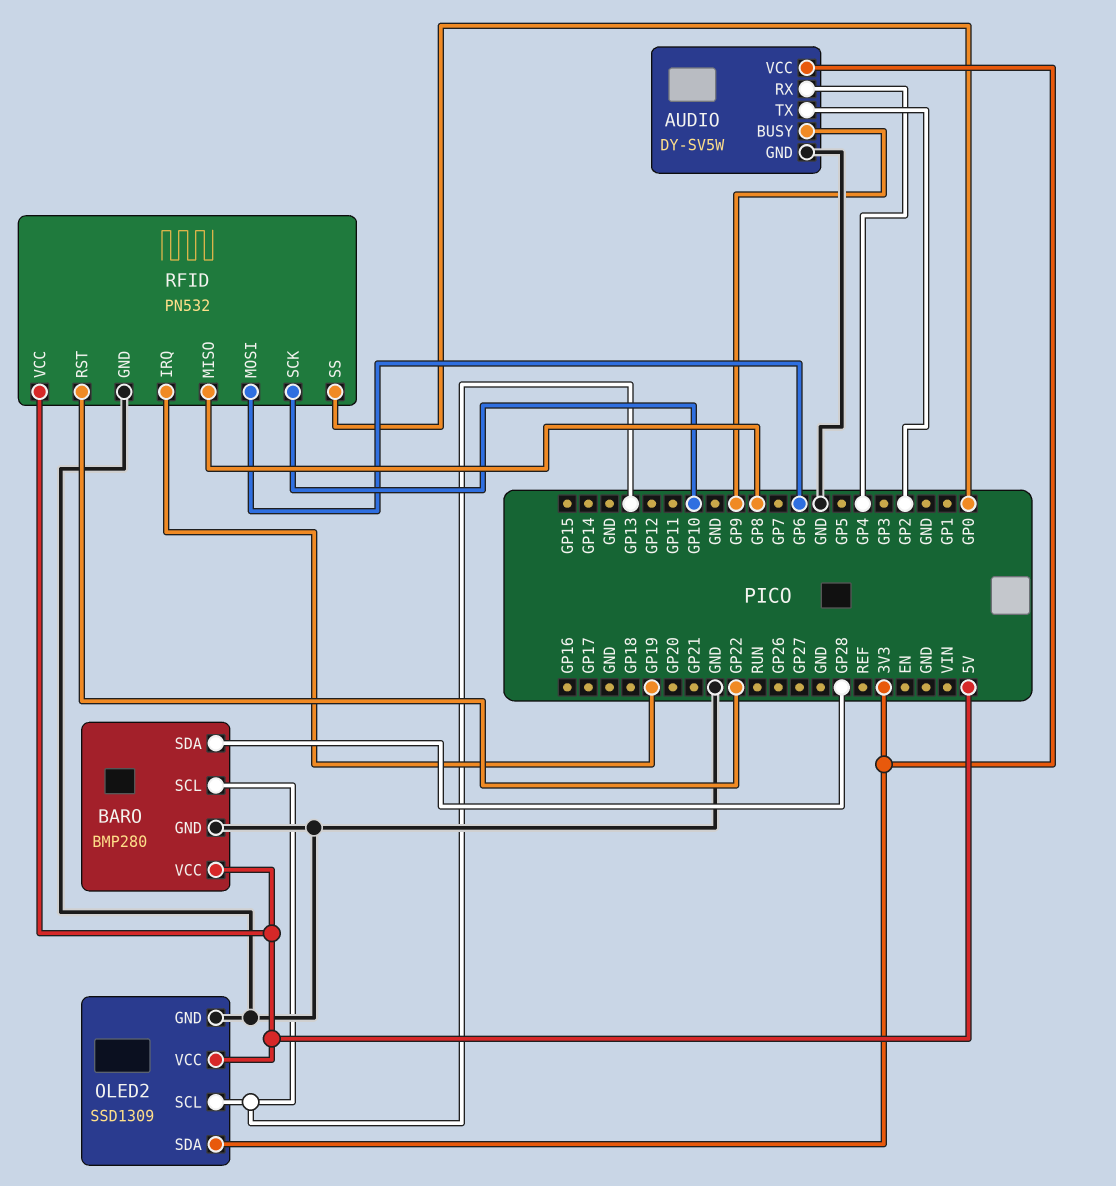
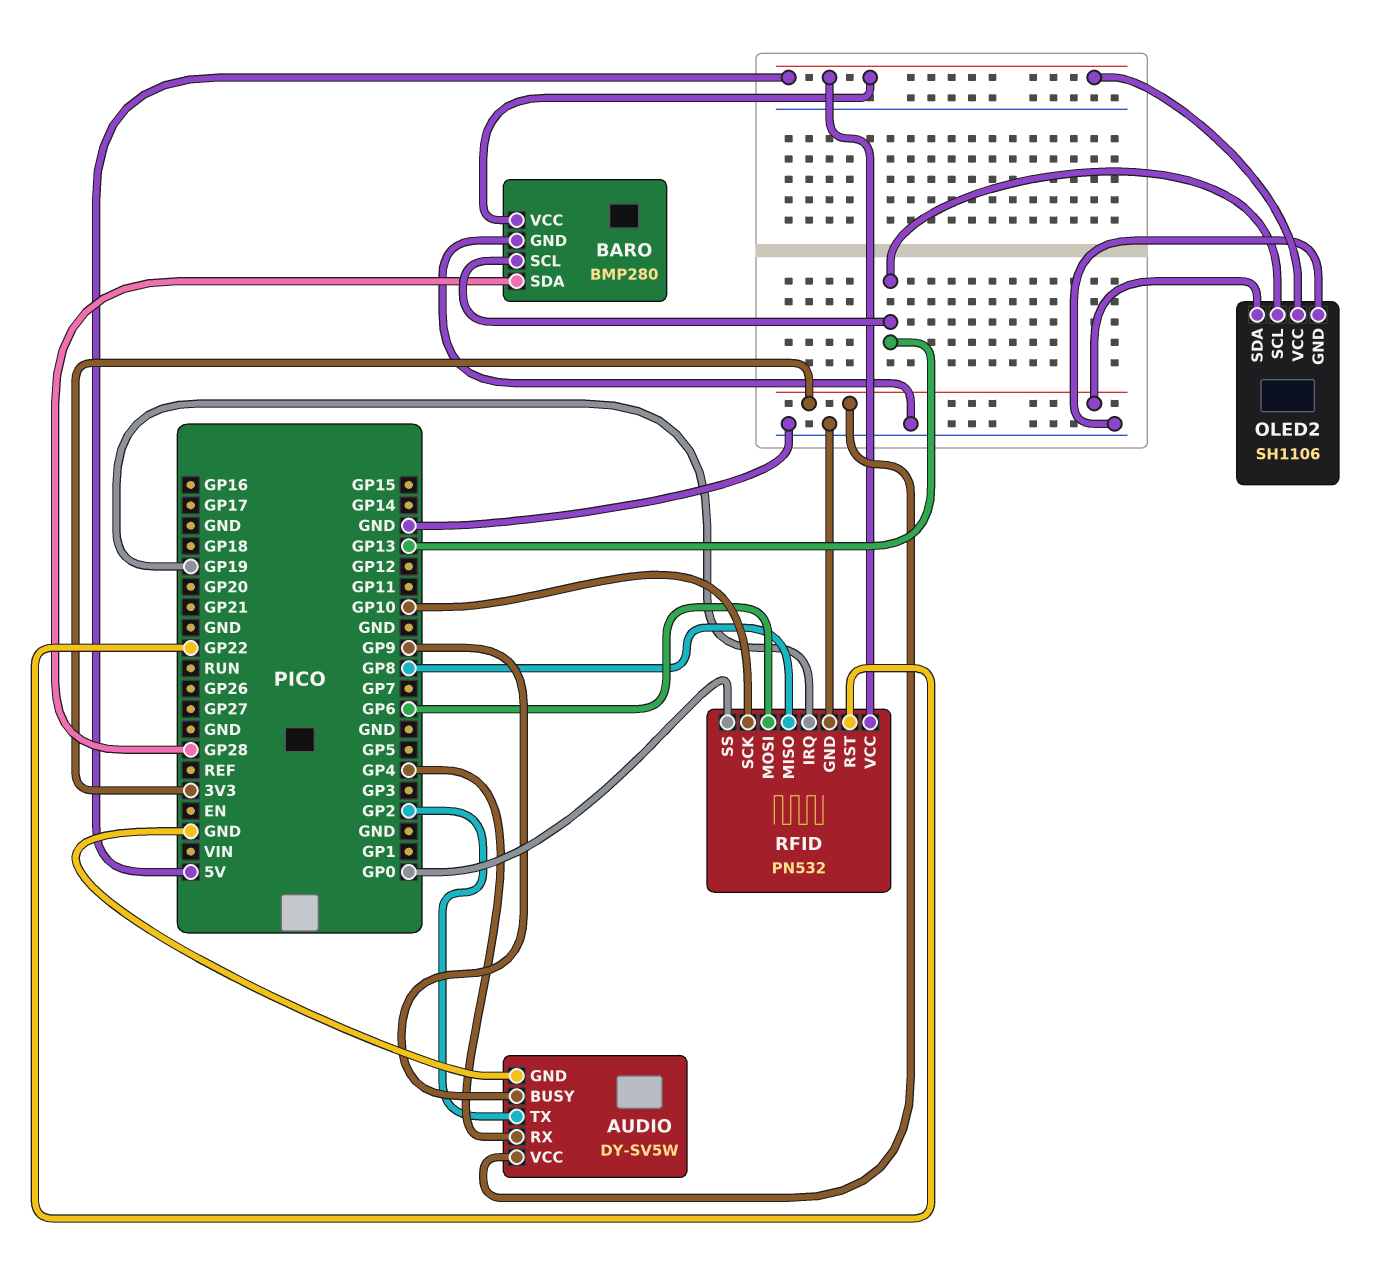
OLED2: SSD1309 -> SH1106

